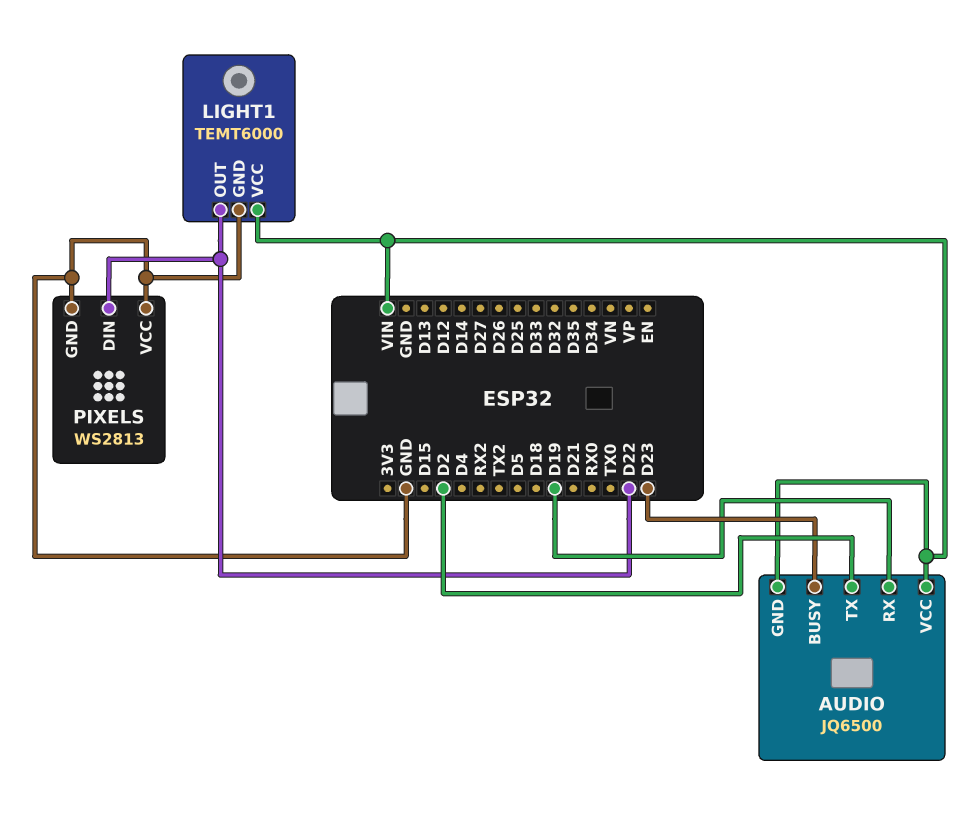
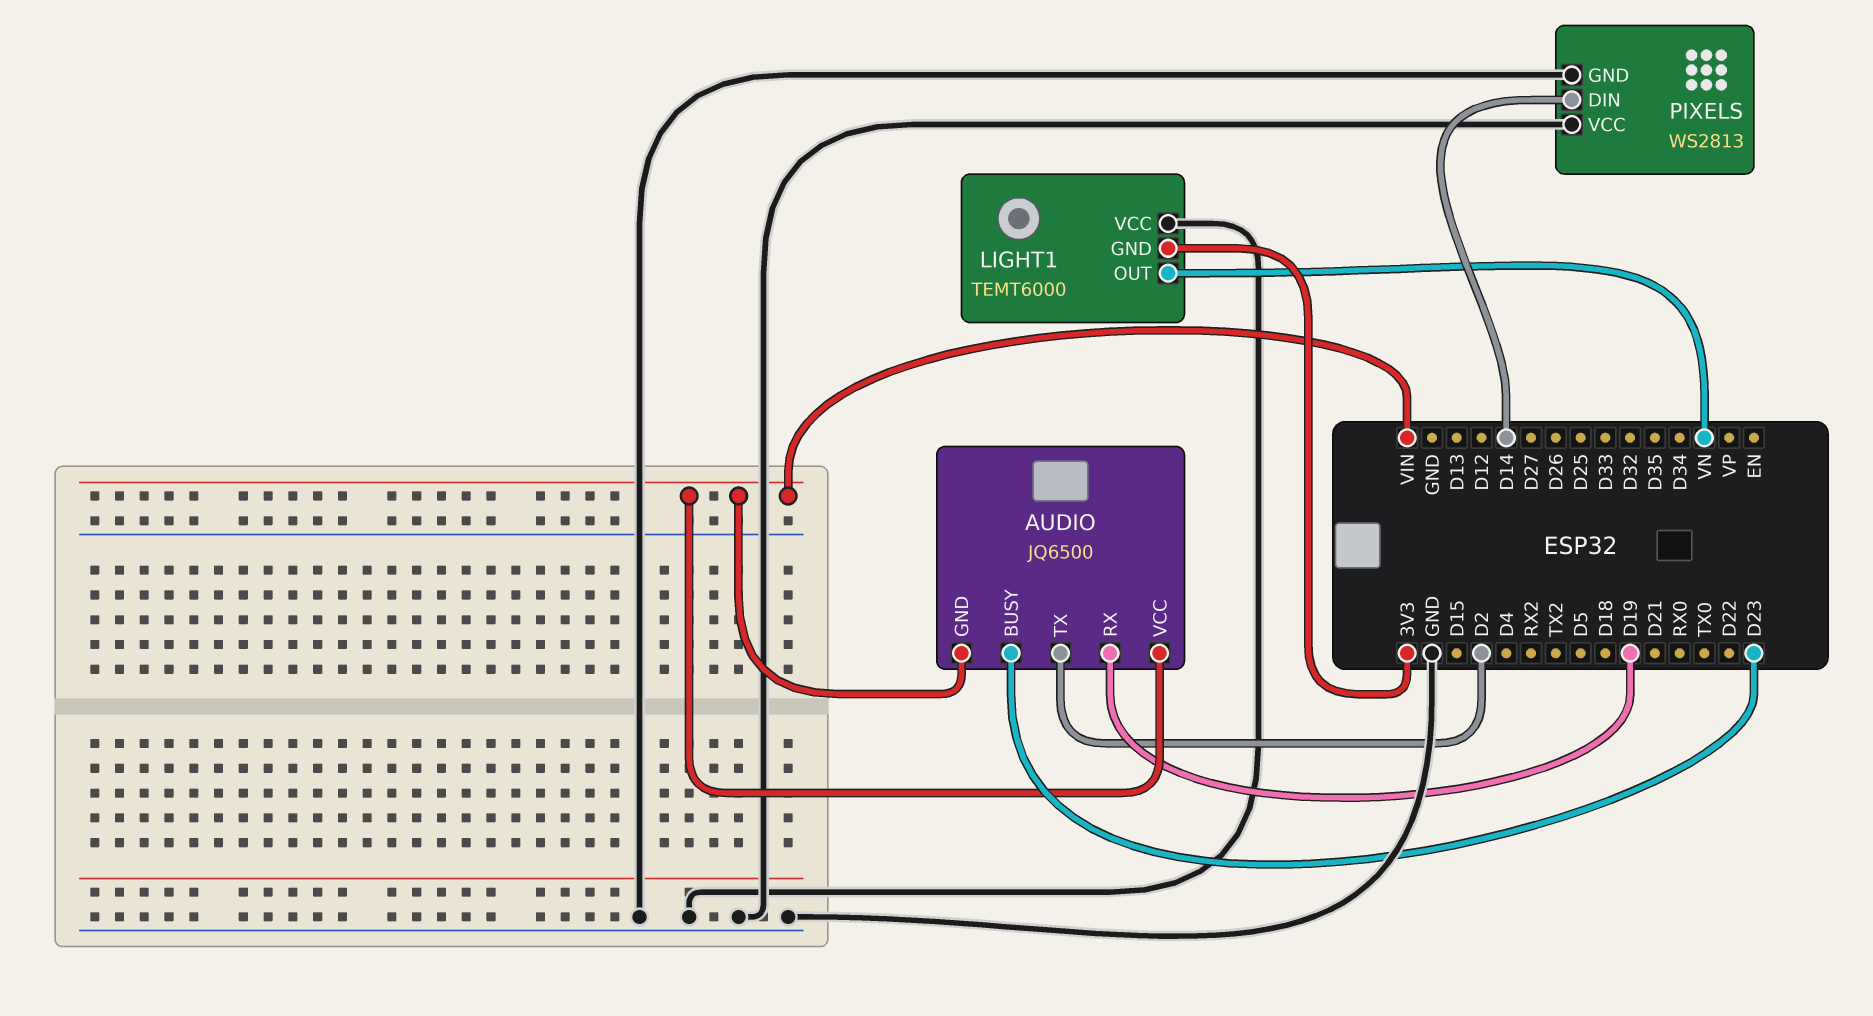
LIGHT1 pin GND: GND -> 3V3
LIGHT1 pin OUT: D22 -> VN
LIGHT1 pin VCC: VIN -> GND
PIXELS pin DIN: D22 -> D14

